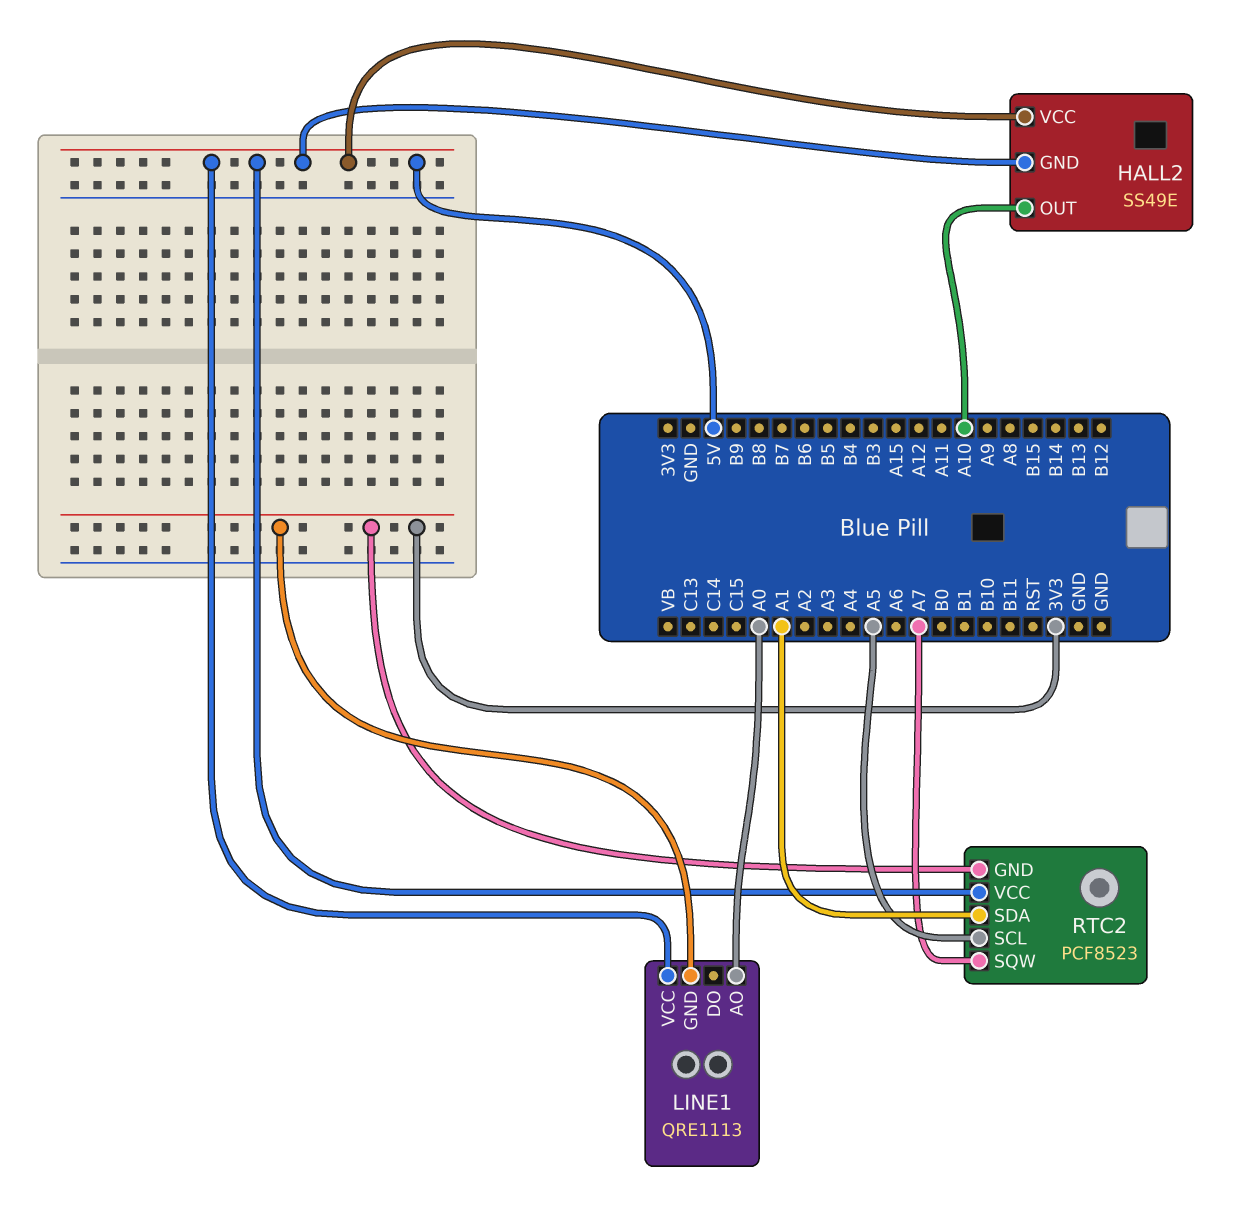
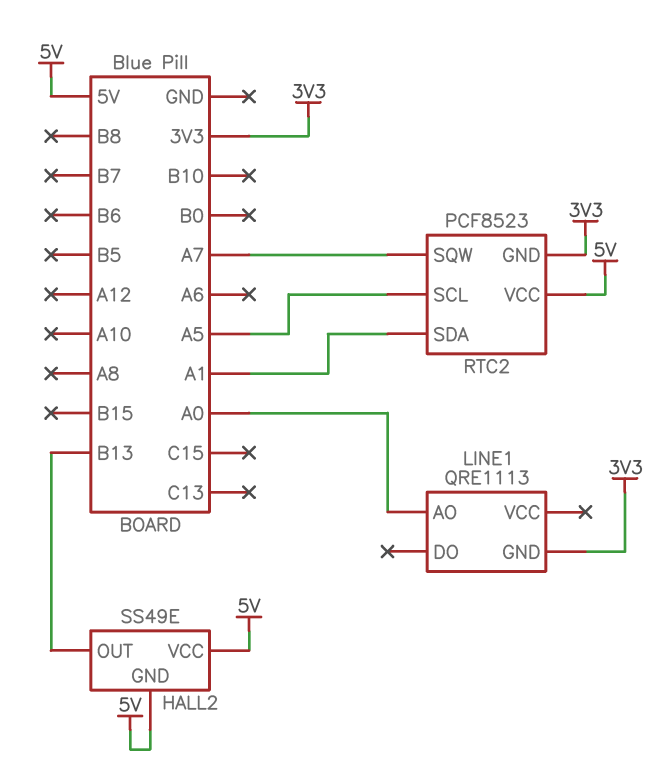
HALL2 pin OUT: A10 -> B13
LINE1 pin VCC: 5V -> none

